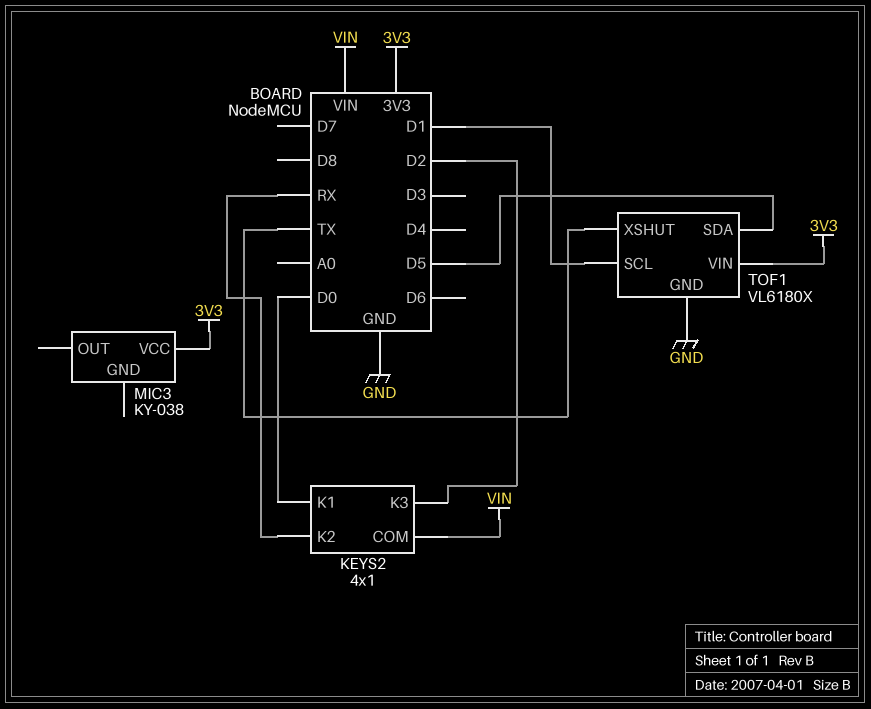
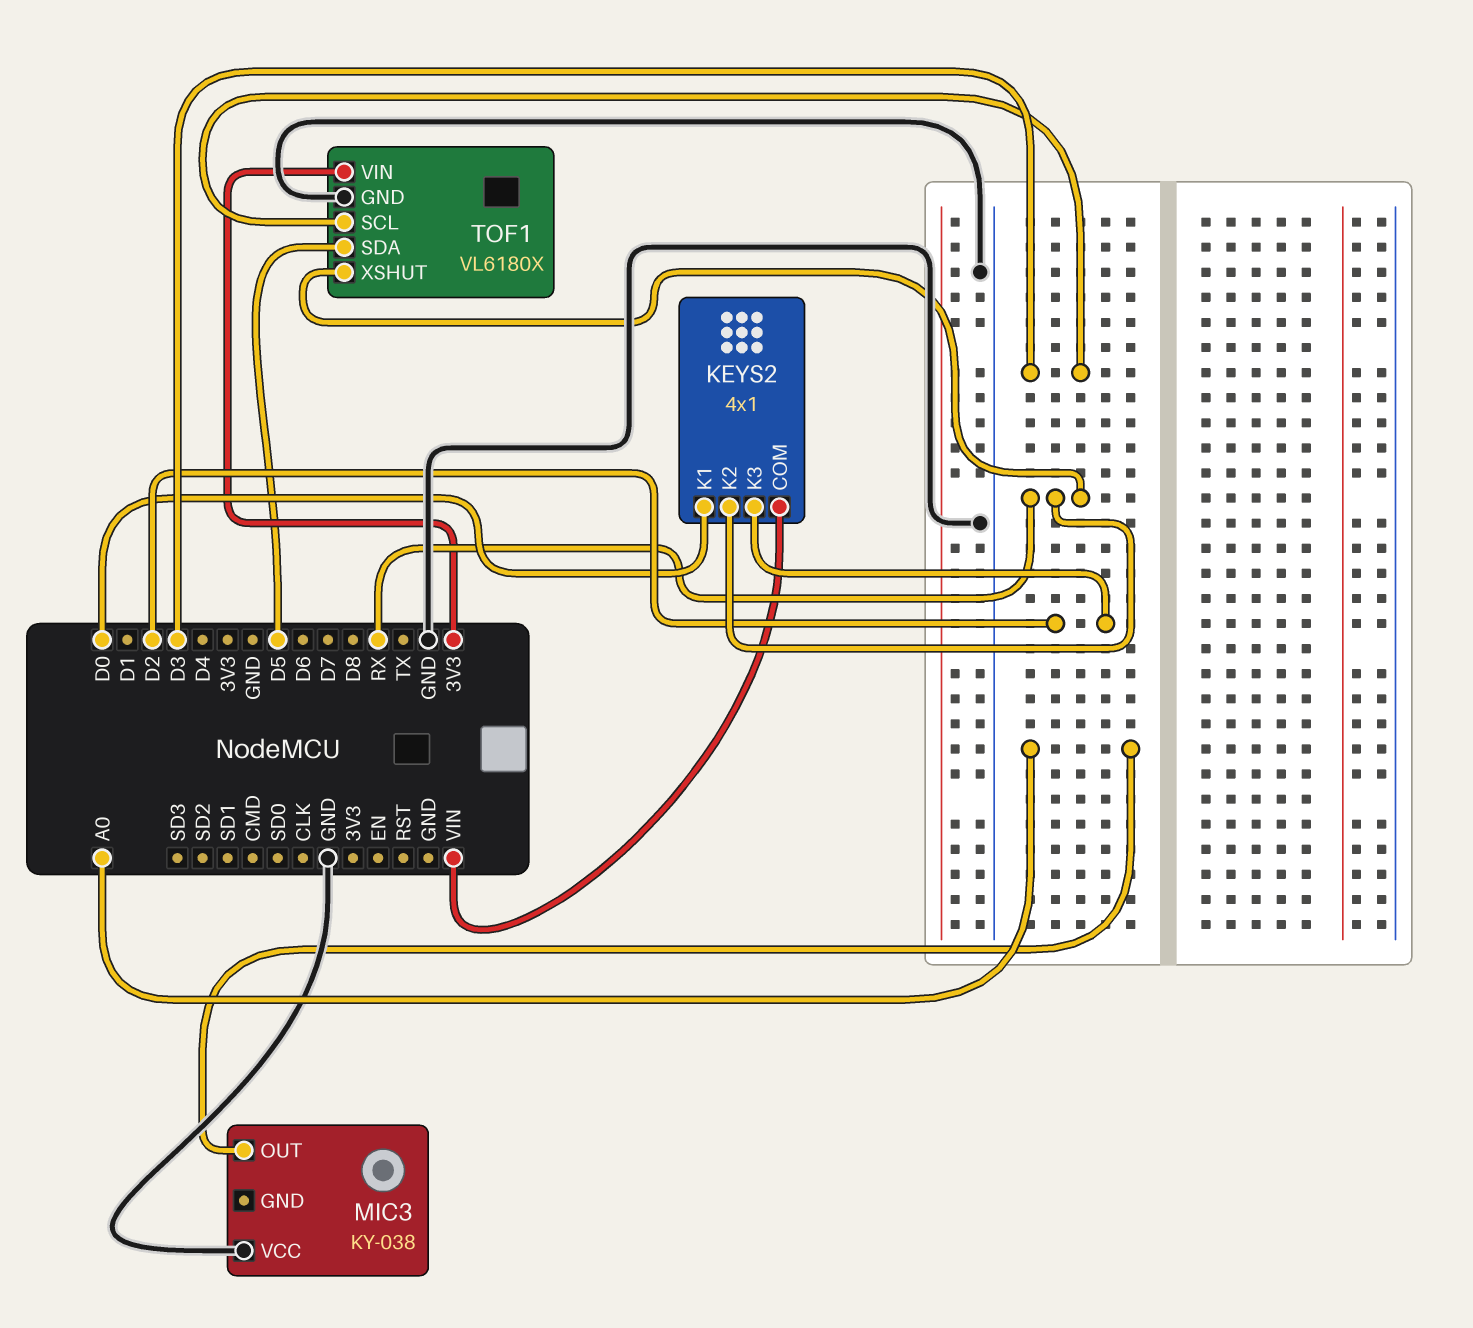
MIC3 pin OUT: none -> A0
MIC3 pin VCC: 3V3 -> GND
TOF1 pin SCL: D1 -> D3
TOF1 pin XSHUT: TX -> RX

